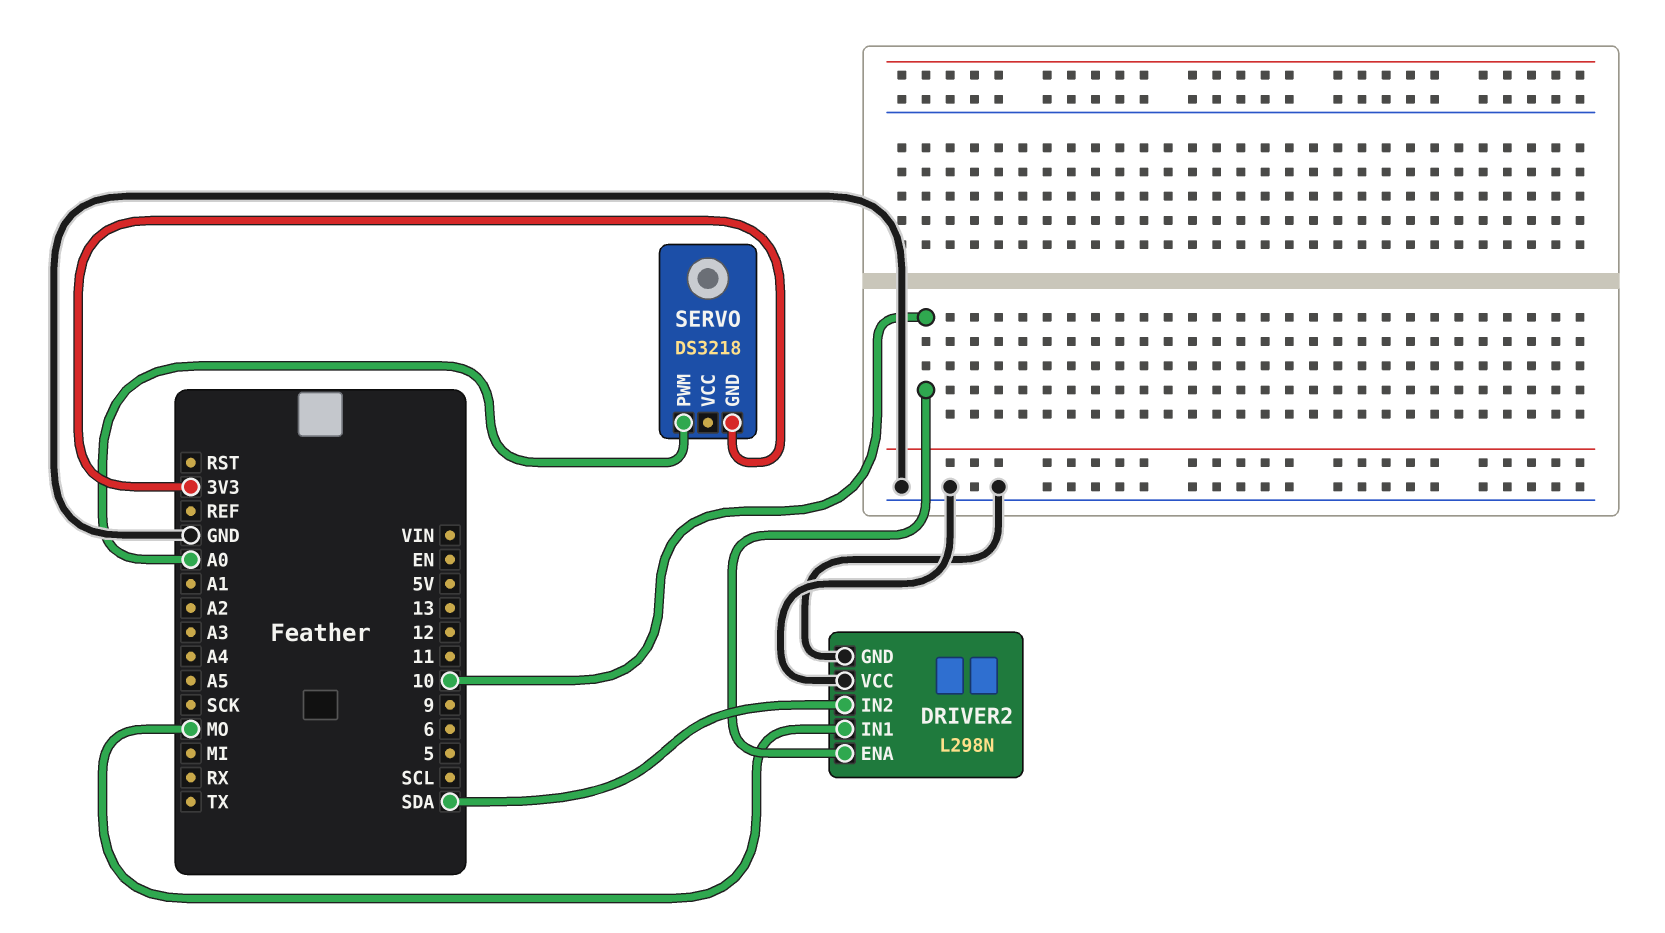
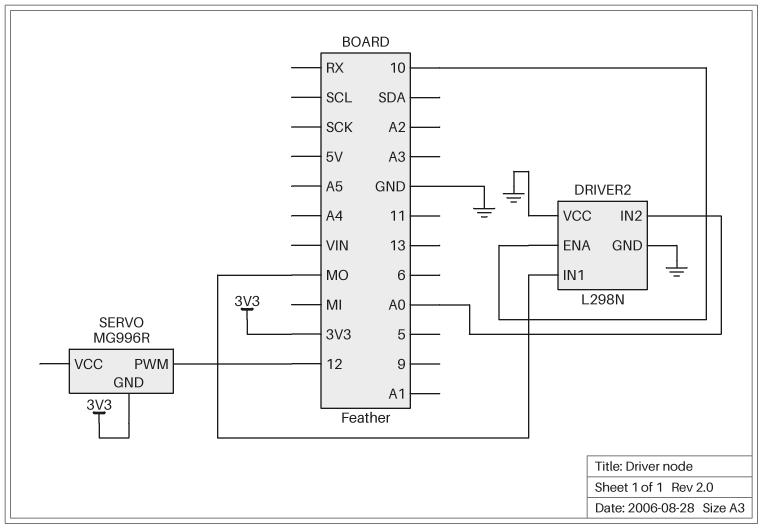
DRIVER2 pin IN2: SDA -> A0
SERVO: DS3218 -> MG996R
SERVO pin PWM: A0 -> 12

